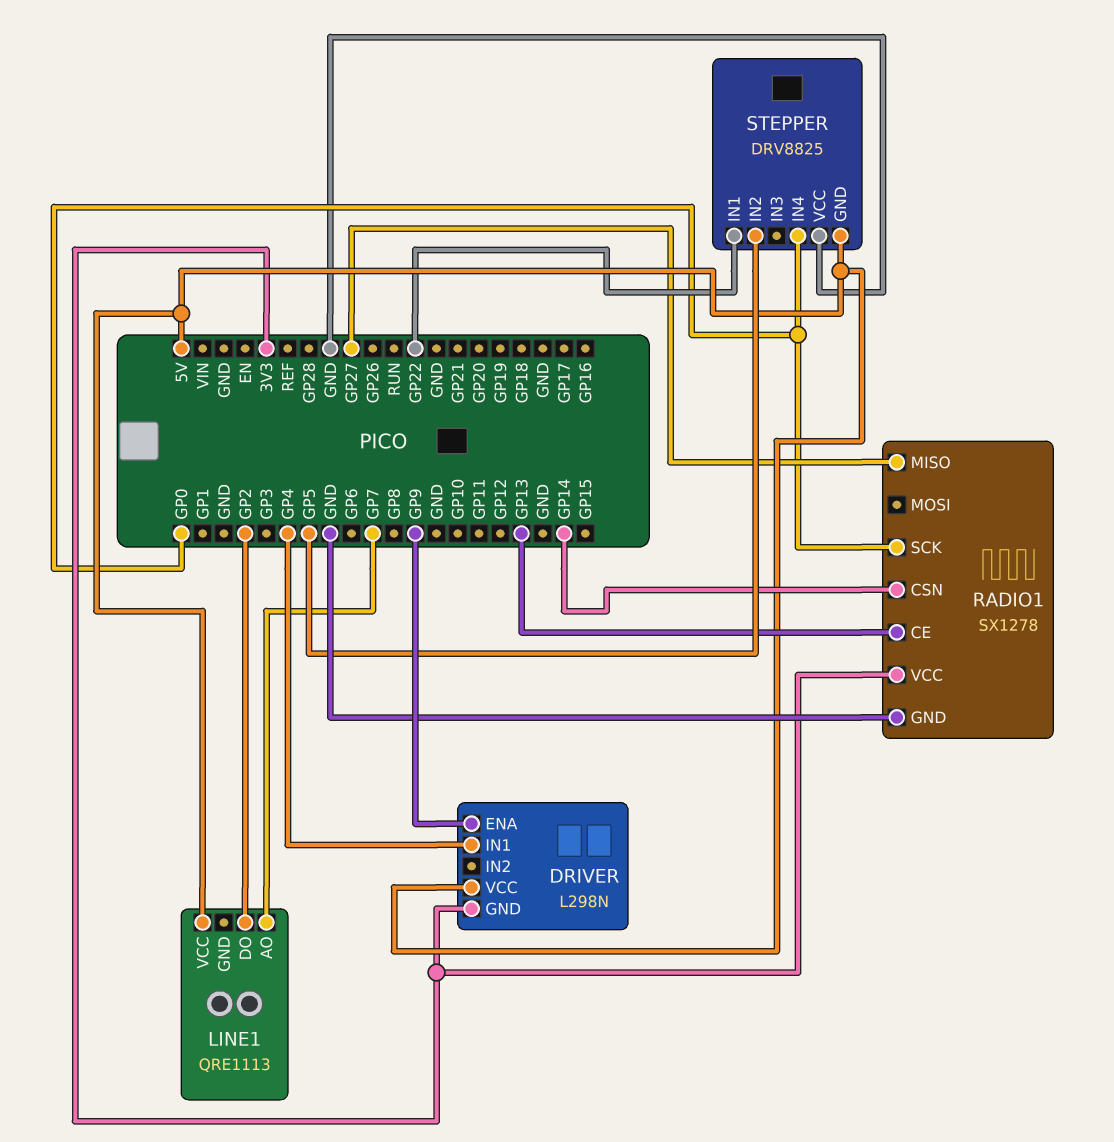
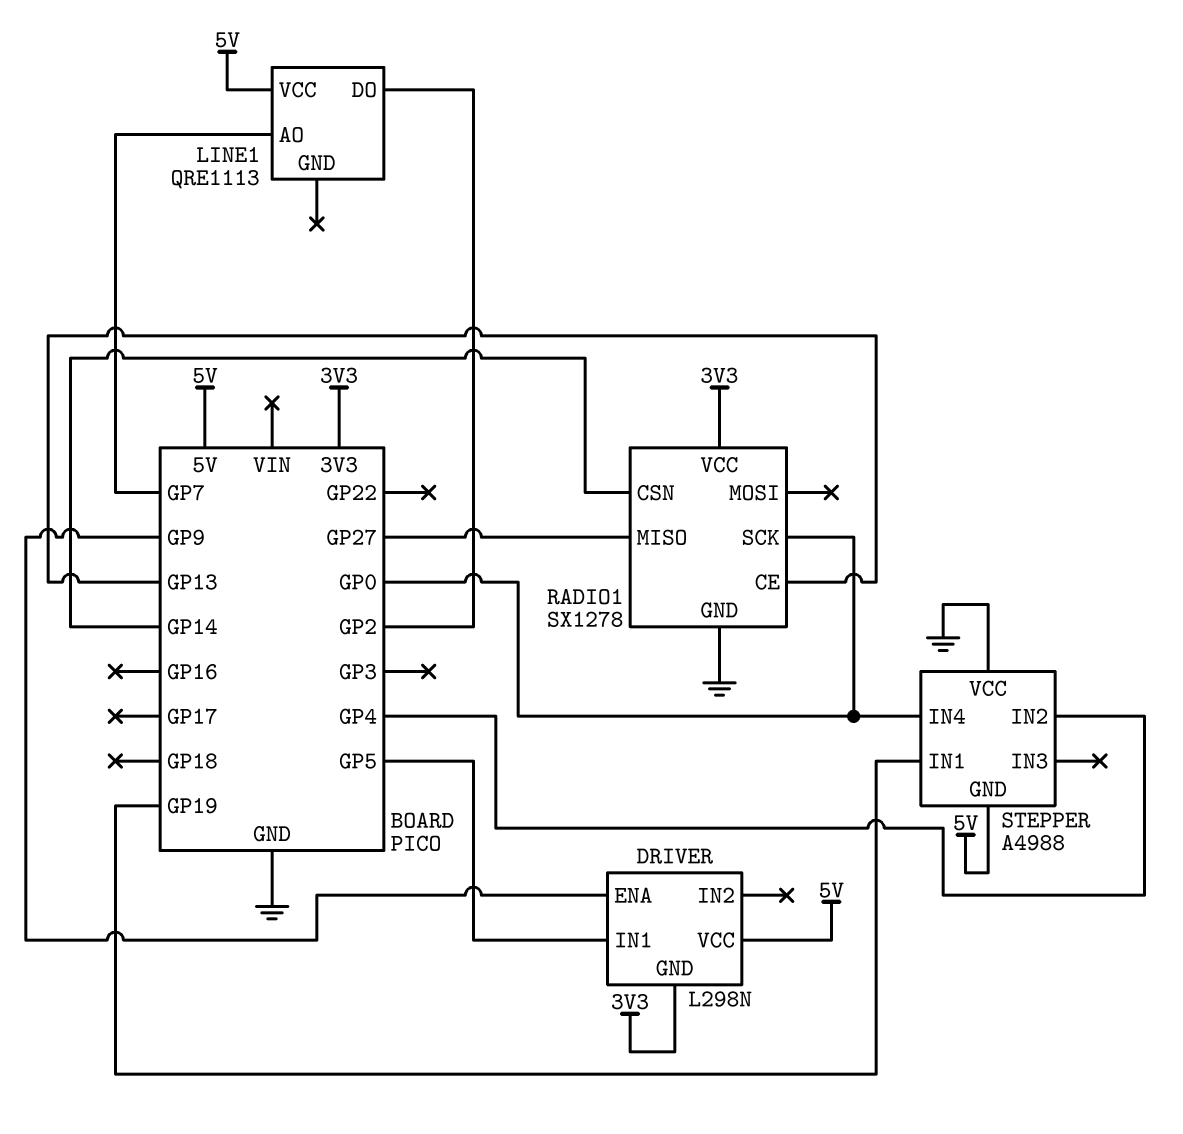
DRIVER pin IN1: GP4 -> GP5
STEPPER: DRV8825 -> A4988
STEPPER pin IN1: GP22 -> GP19
STEPPER pin IN2: GP5 -> GP4

